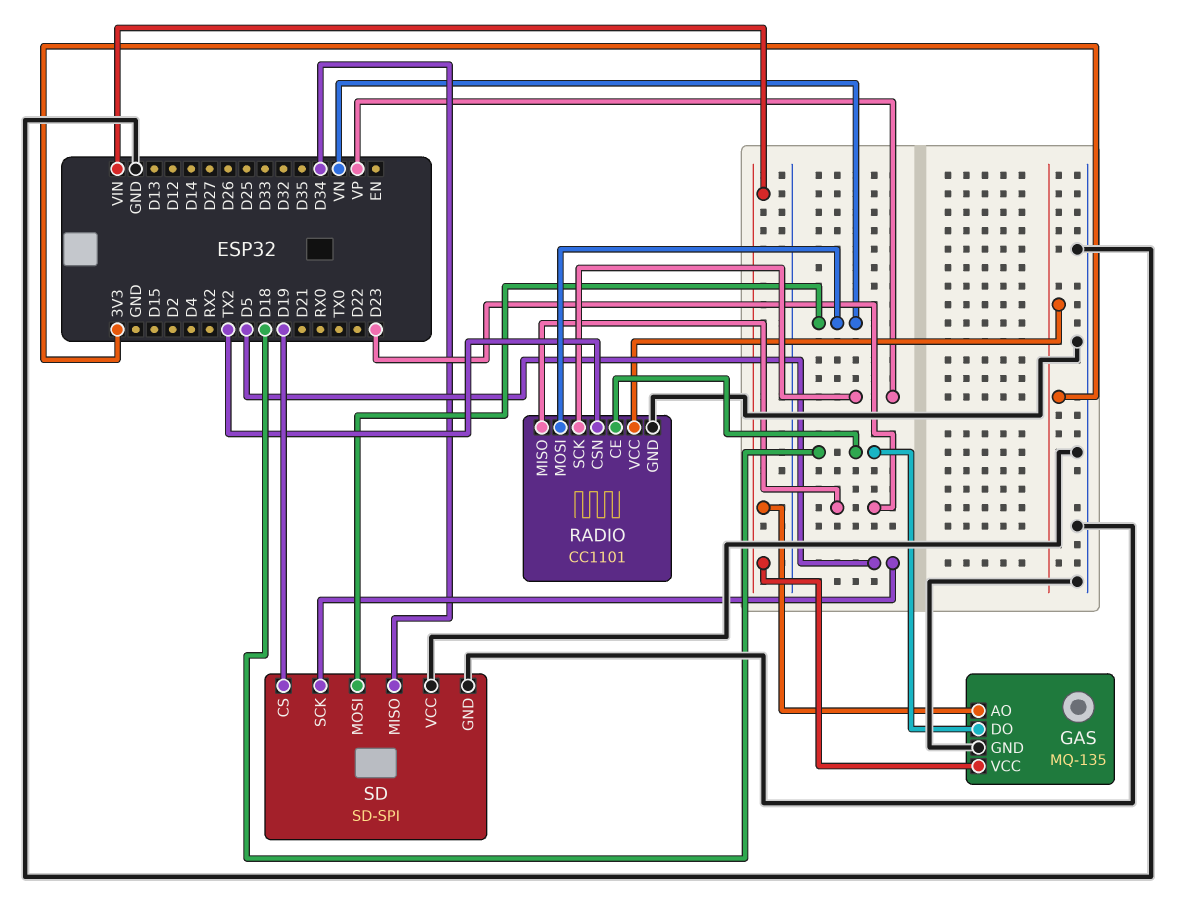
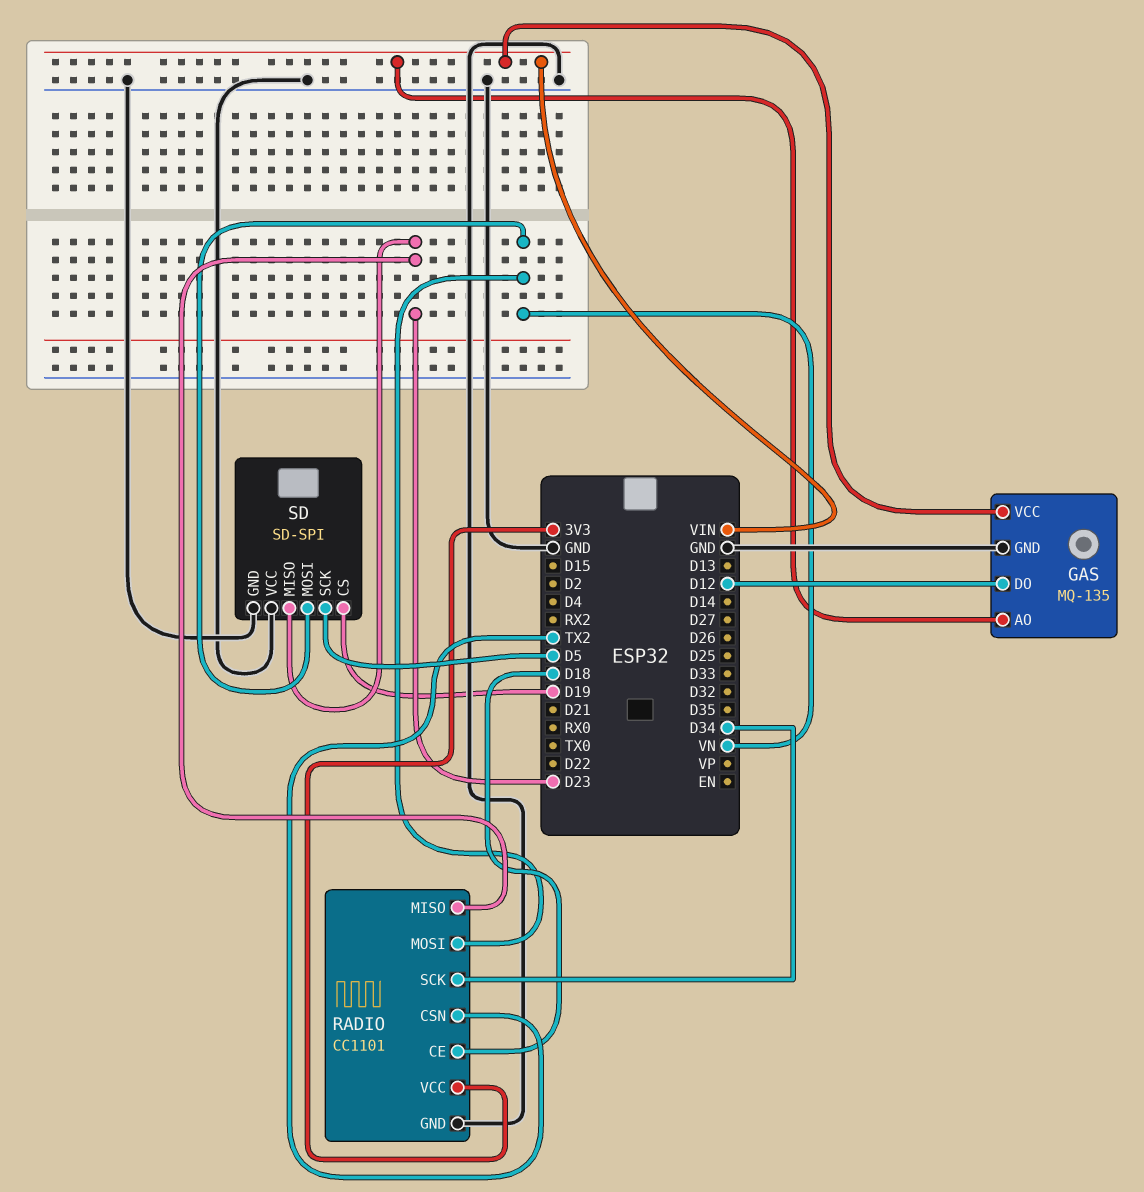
GAS pin DO: D18 -> D12
RADIO pin SCK: VP -> D34
SD pin MISO: D34 -> D23

